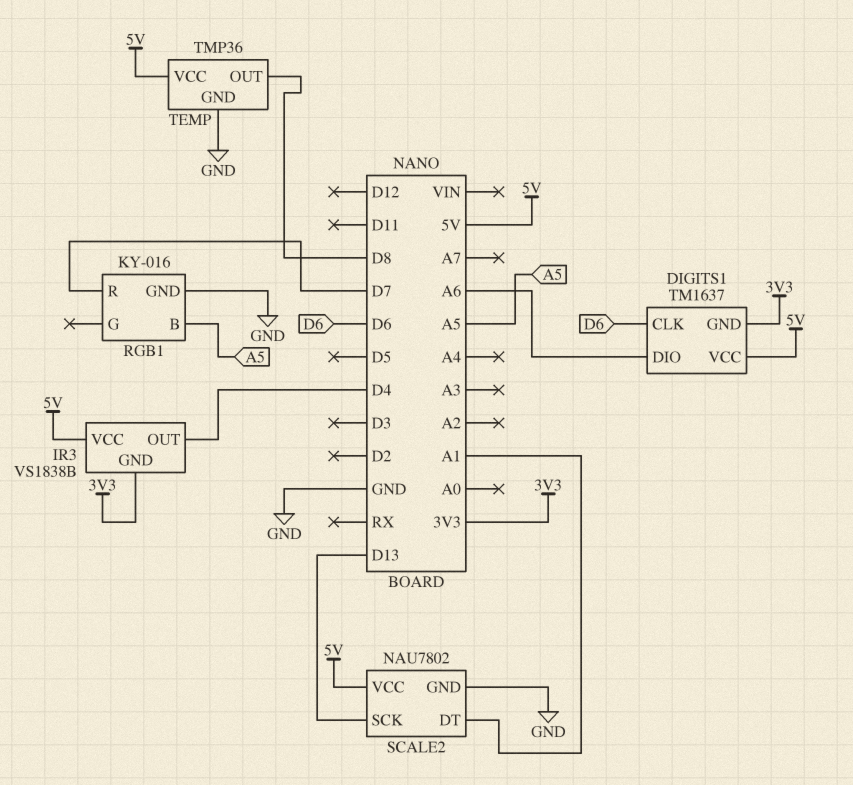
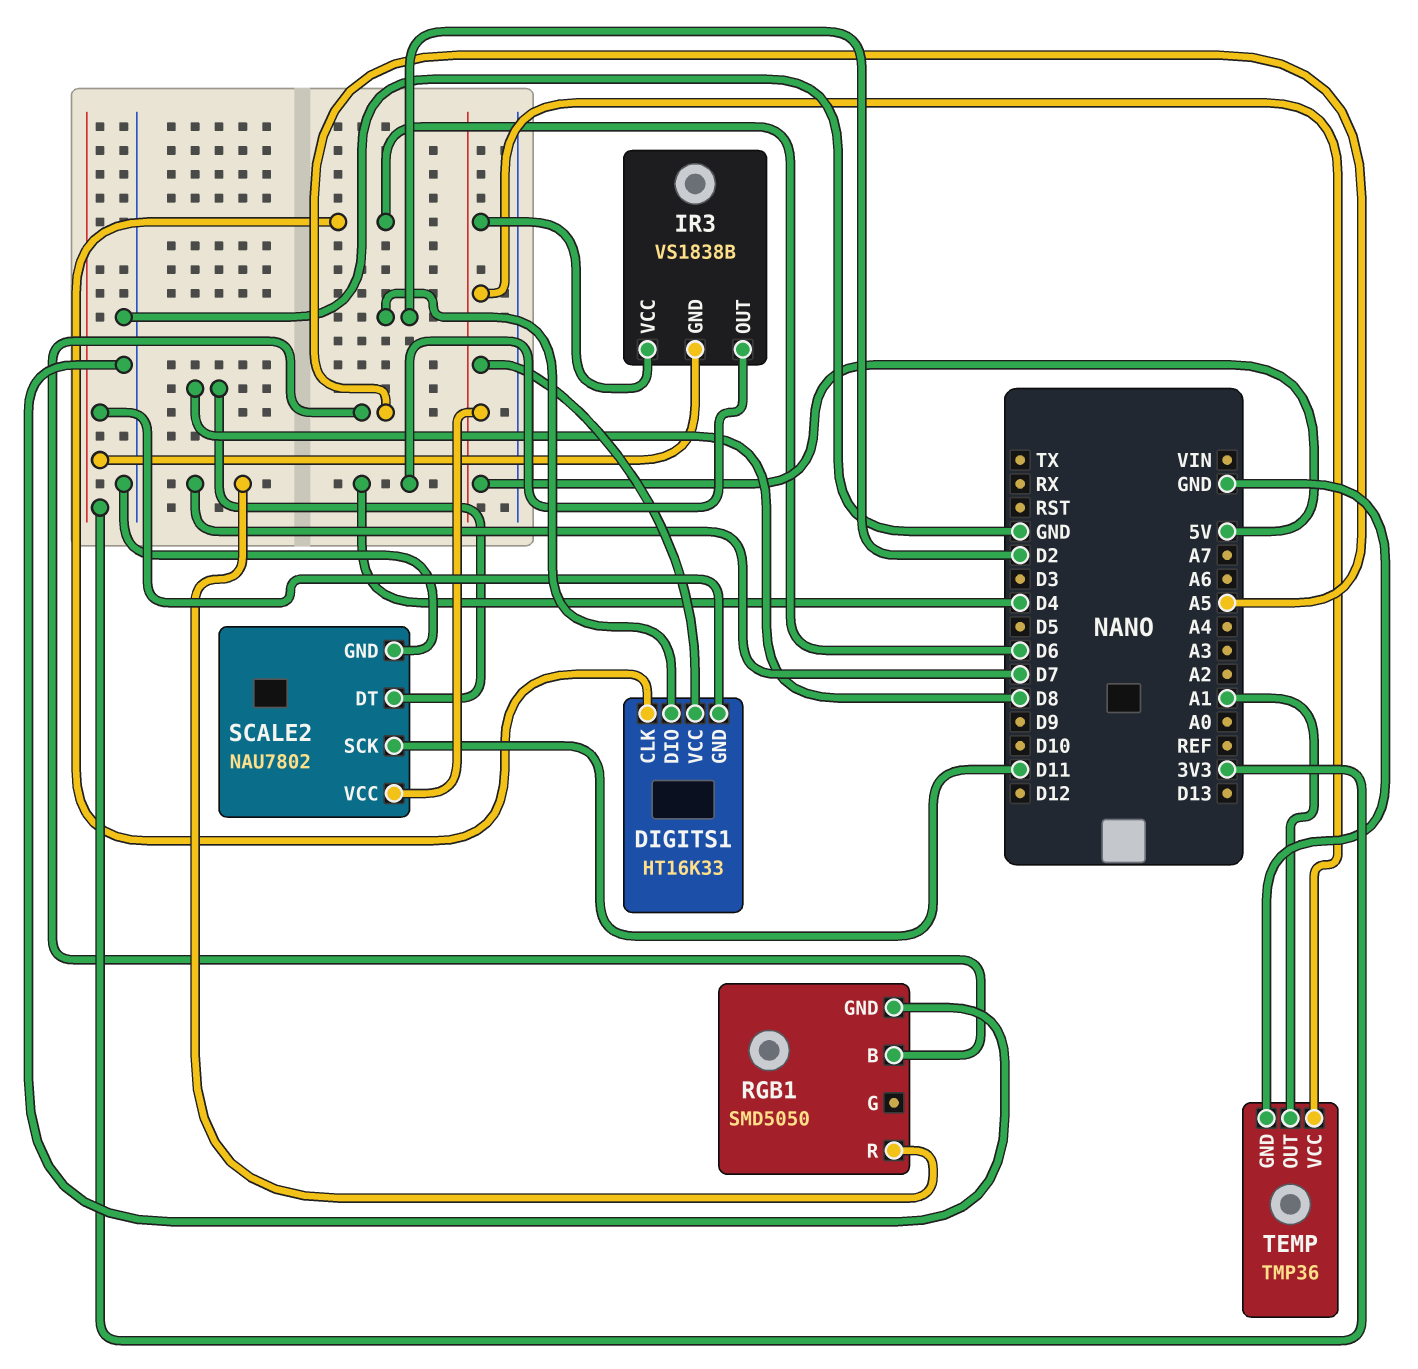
DIGITS1: TM1637 -> HT16K33
DIGITS1 pin DIO: A6 -> D2
RGB1: KY-016 -> SMD5050
SCALE2 pin DT: A1 -> D8
SCALE2 pin SCK: D13 -> D11
TEMP pin OUT: D8 -> A1

